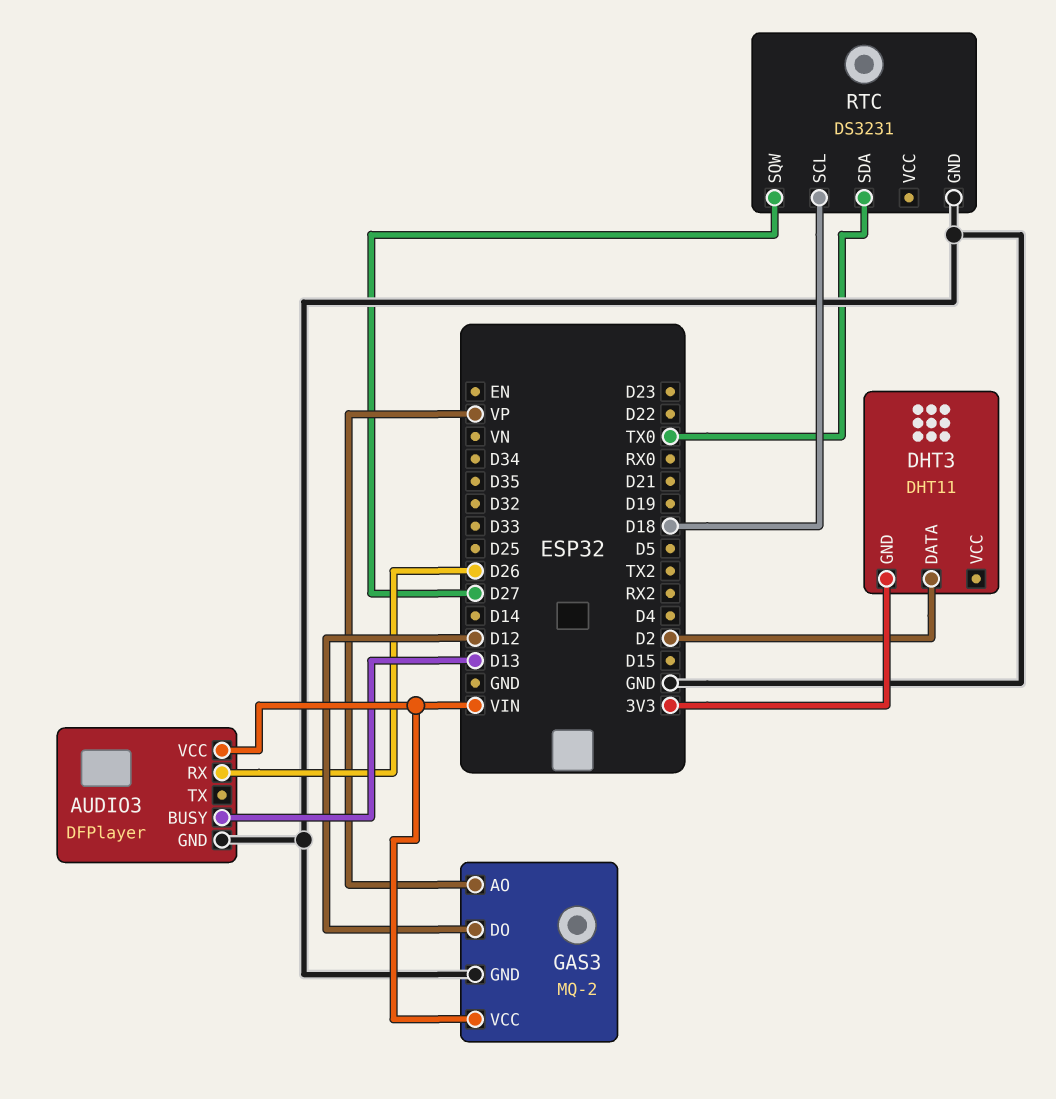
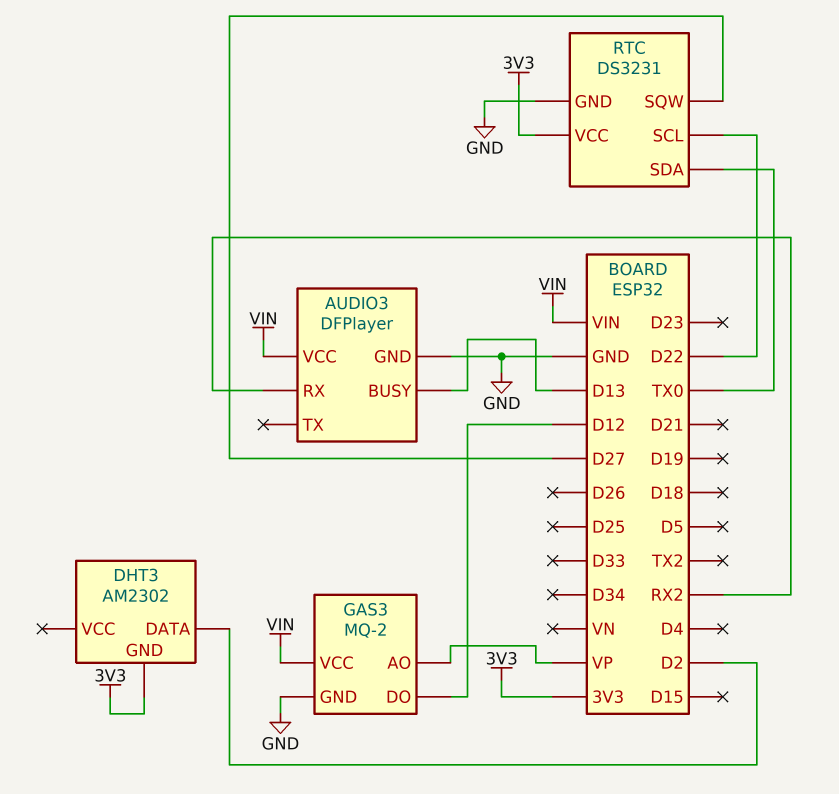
AUDIO3 pin RX: D26 -> RX2
DHT3: DHT11 -> AM2302
RTC pin SCL: D18 -> D22
RTC pin VCC: none -> 3V3

